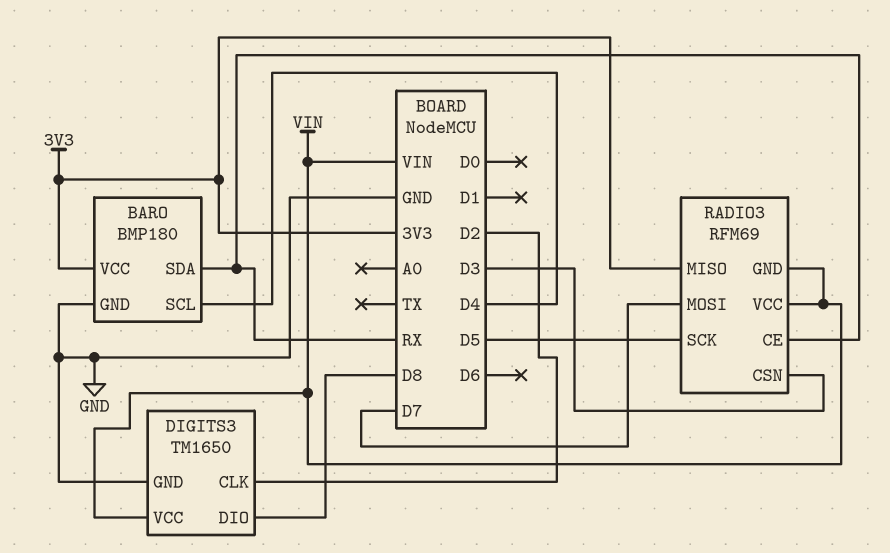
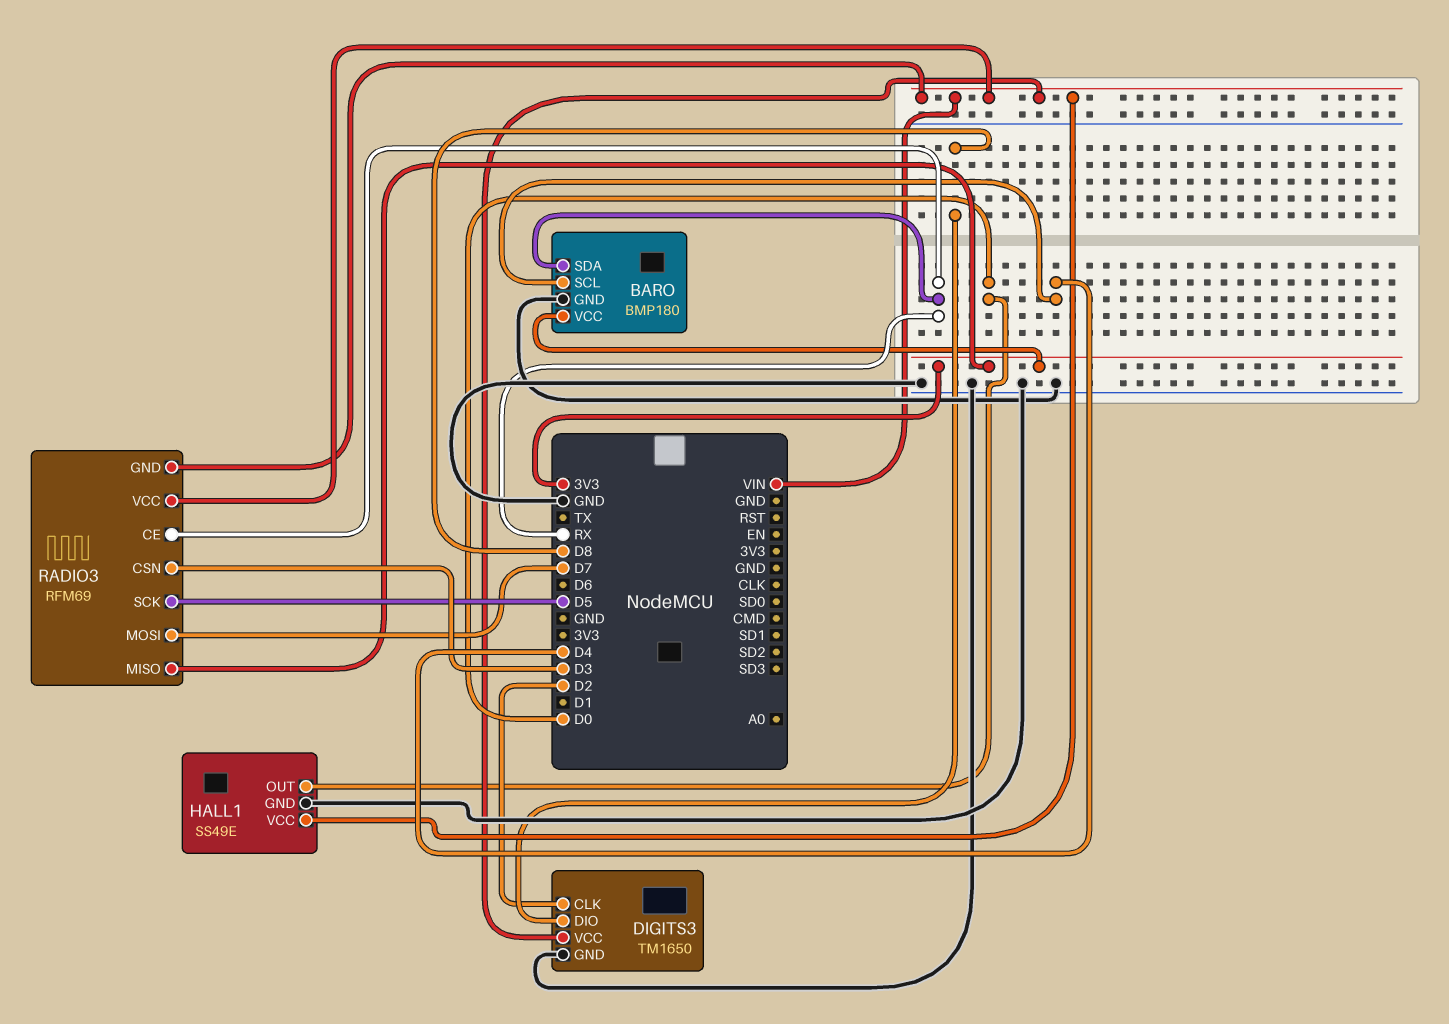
HALL1: none -> SS49E
HALL1 pin GND: none -> GND
HALL1 pin OUT: none -> D0
HALL1 pin VCC: none -> VIN

